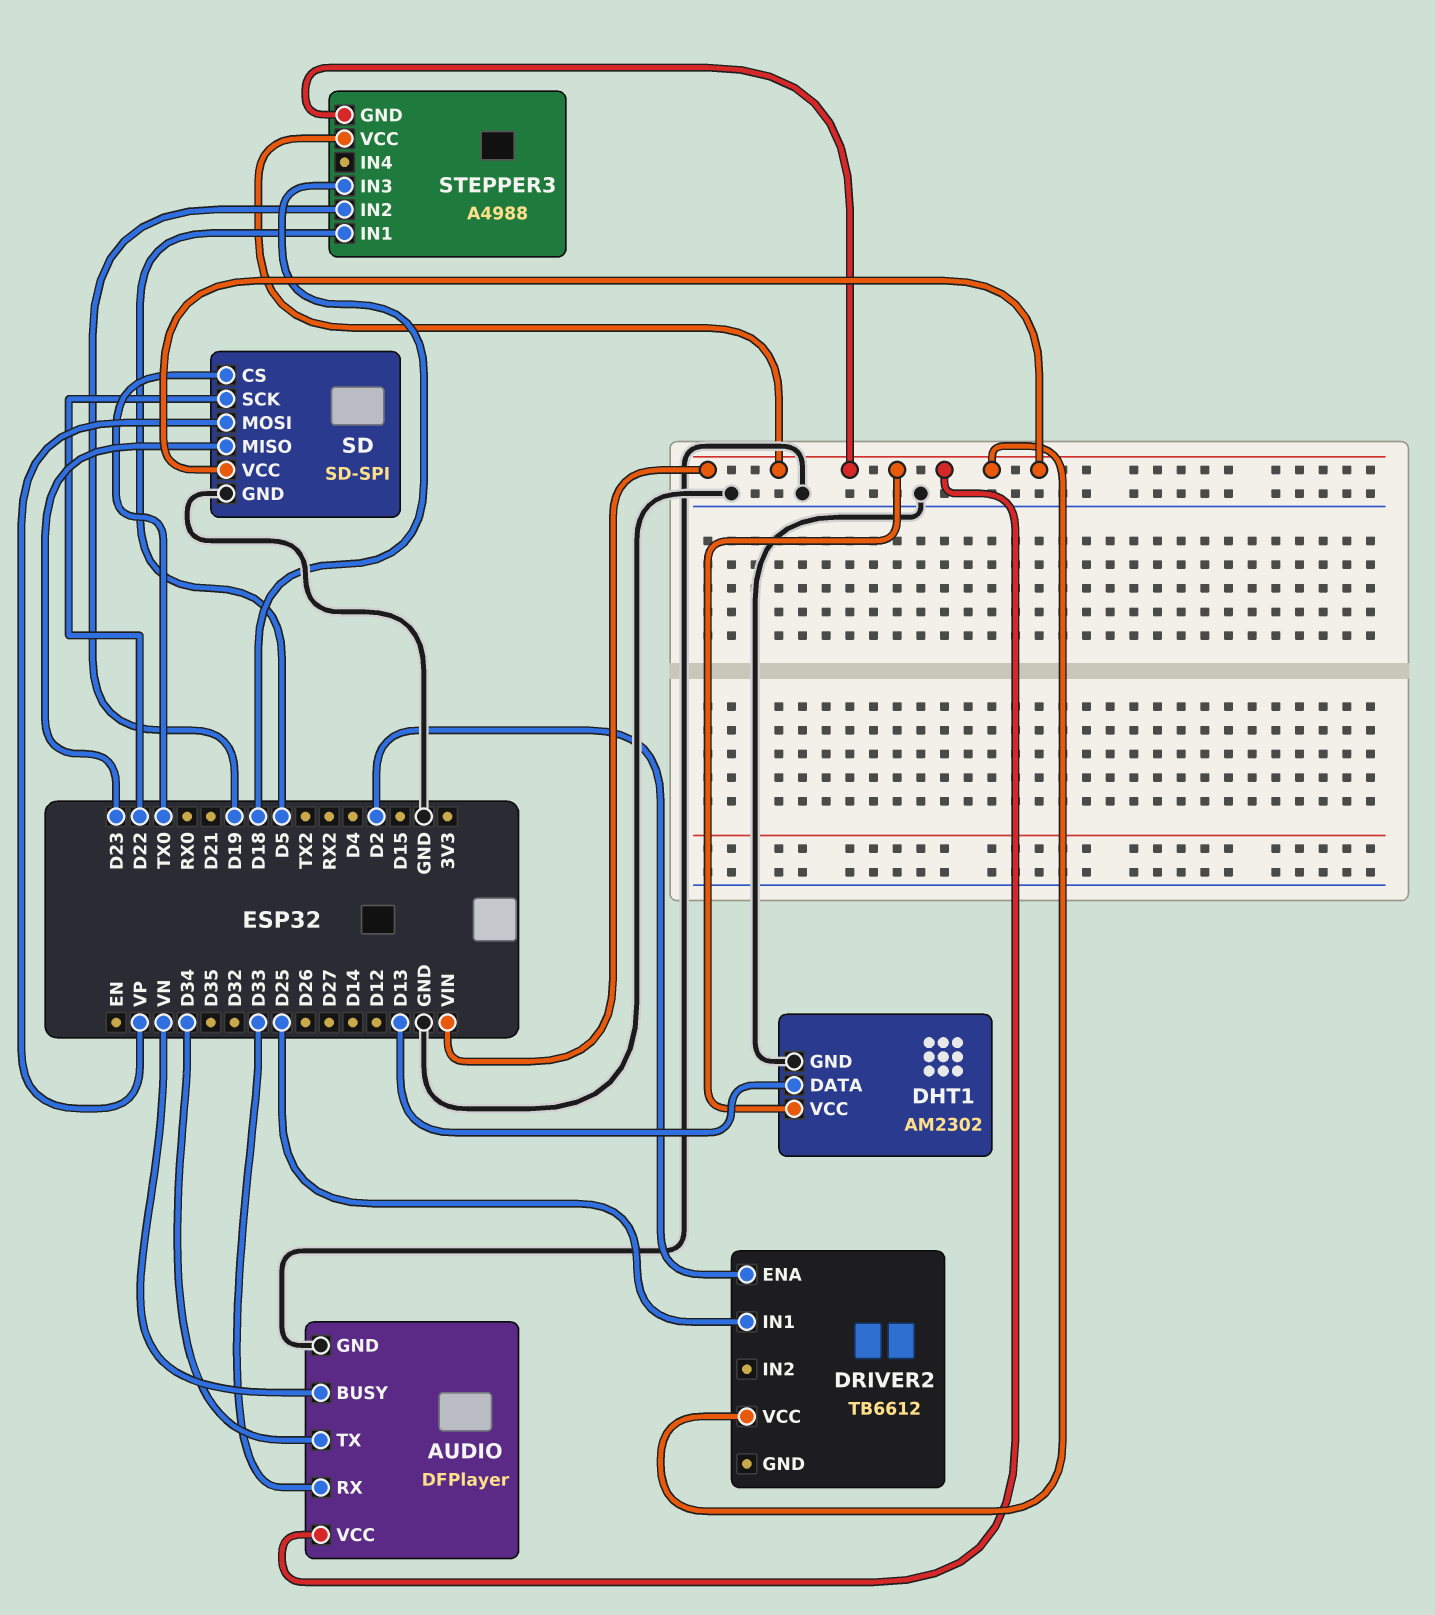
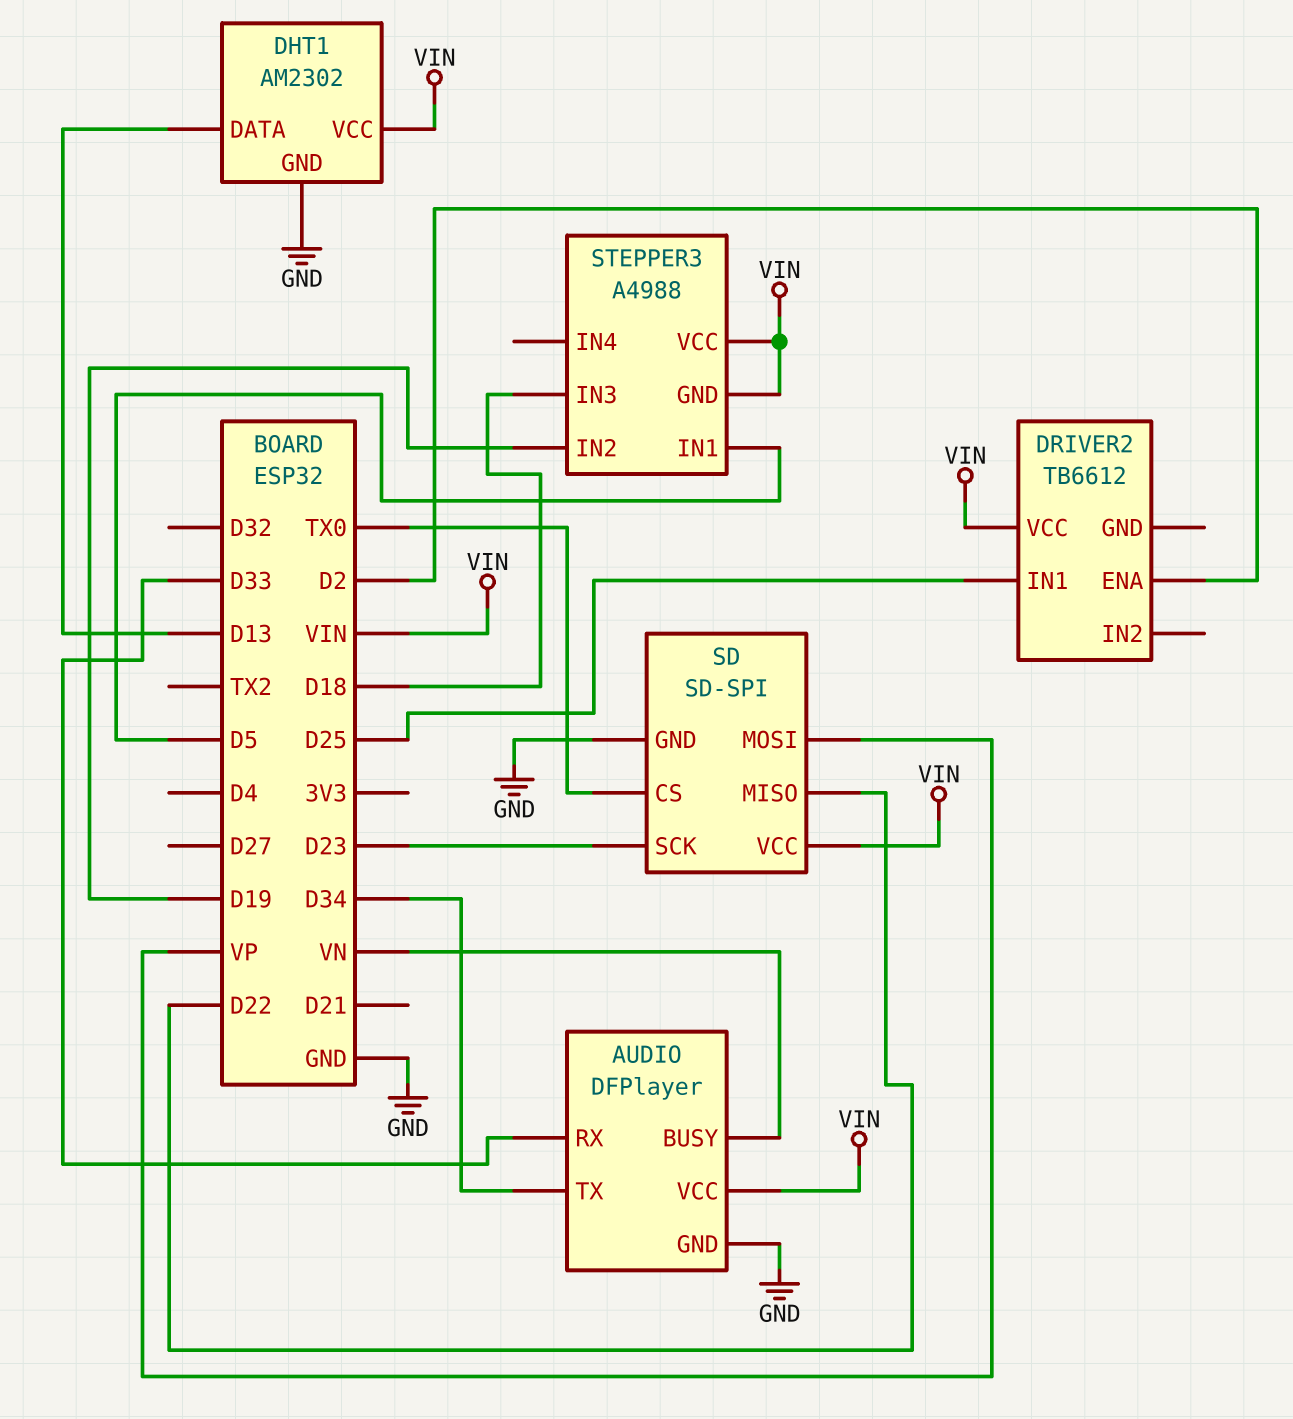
SD pin MISO: D23 -> D22
SD pin SCK: D22 -> D23

